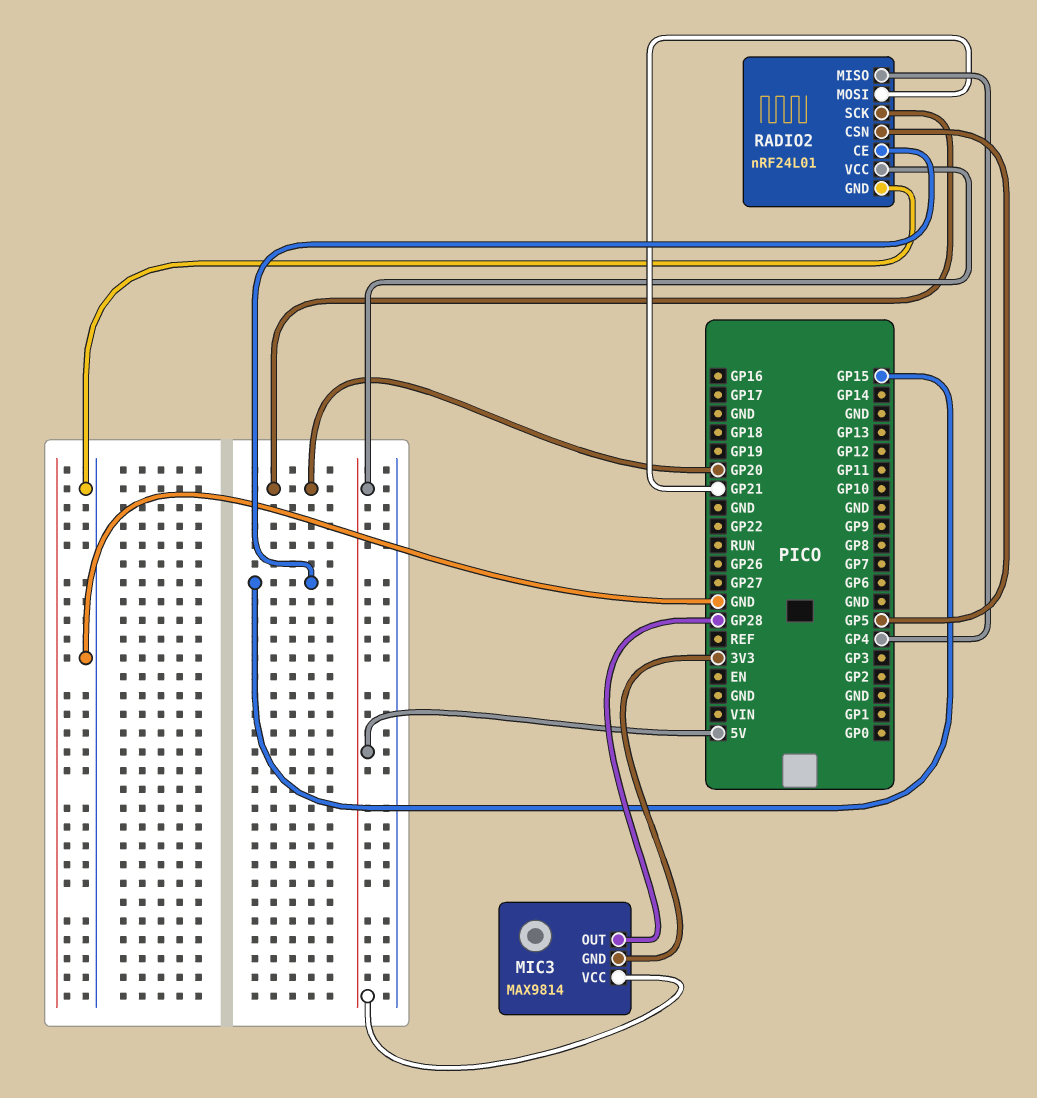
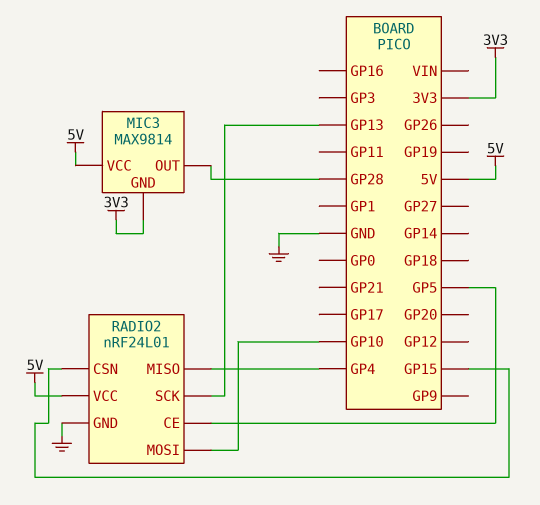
RADIO2 pin CE: GP15 -> GP5
RADIO2 pin CSN: GP5 -> GP15
RADIO2 pin MOSI: GP21 -> GP10
RADIO2 pin SCK: GP20 -> GP13

